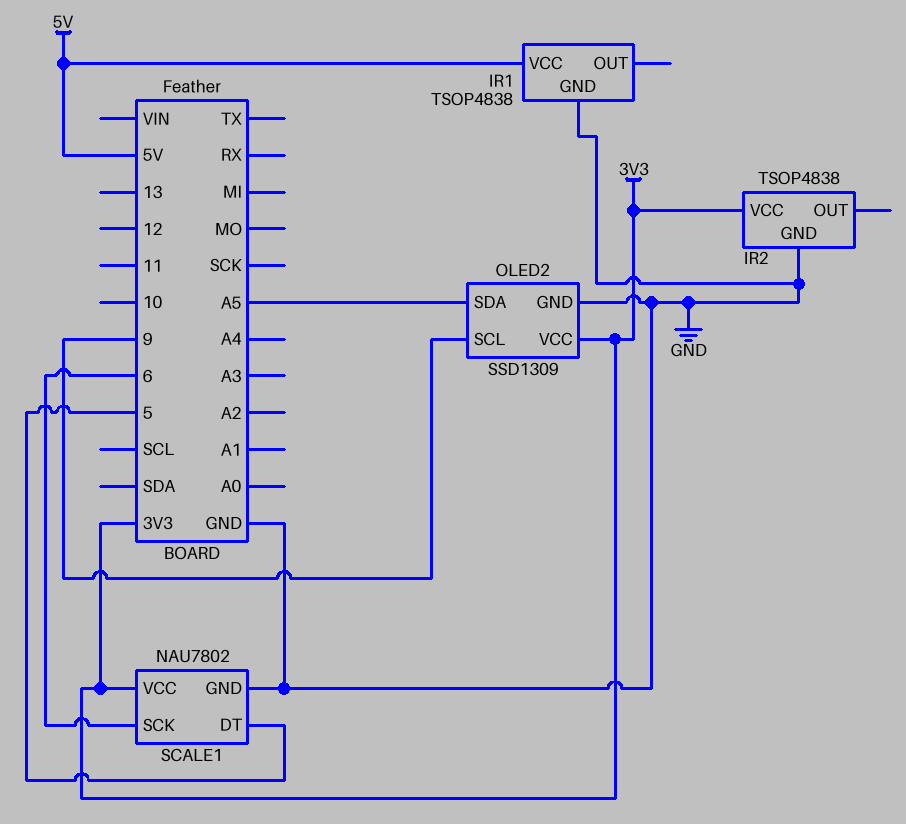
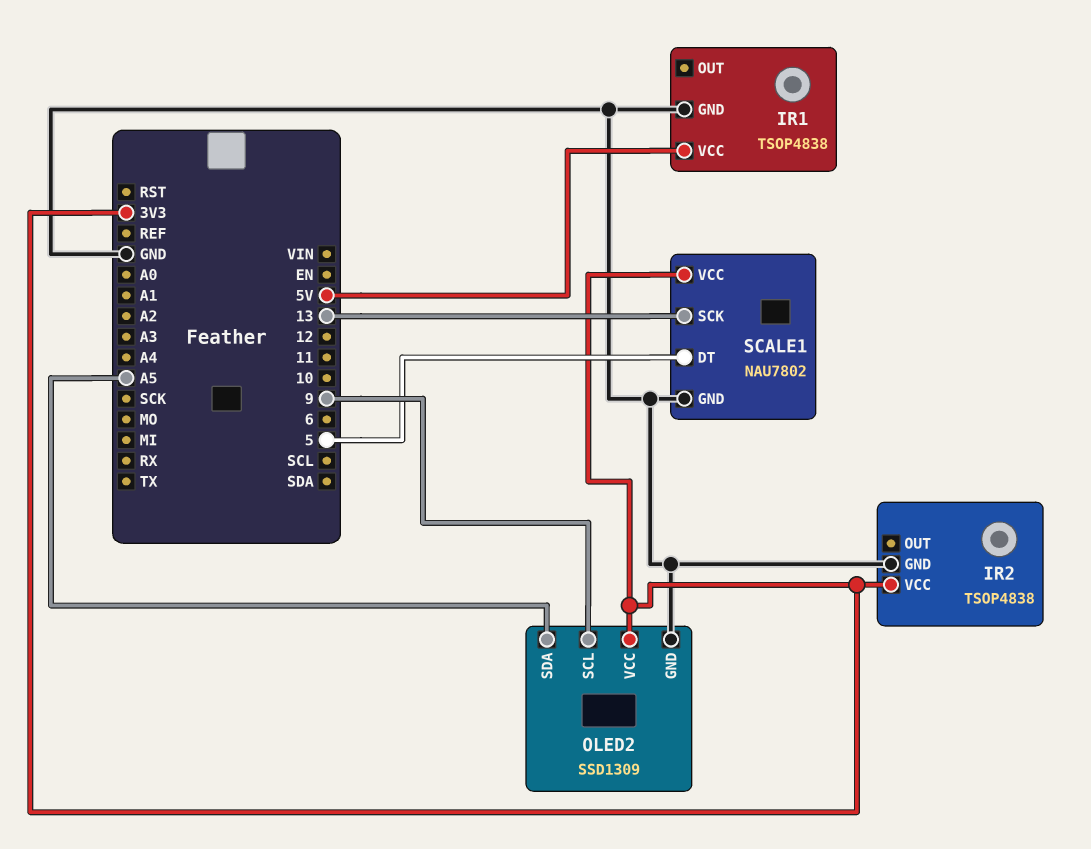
SCALE1 pin SCK: 6 -> 13

